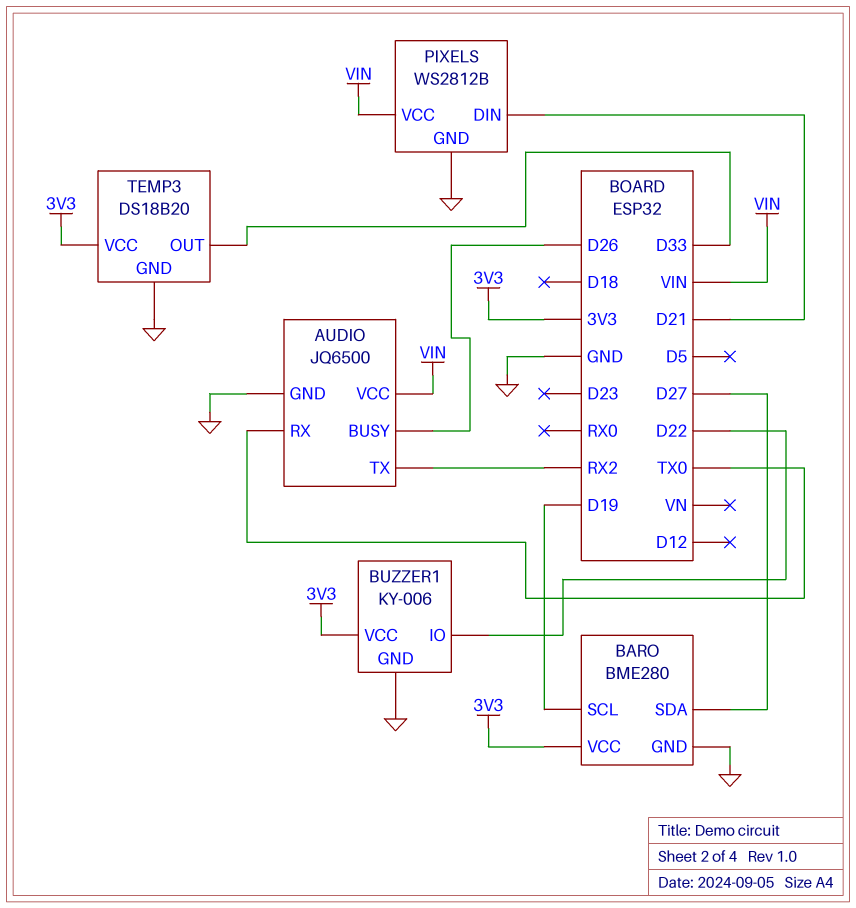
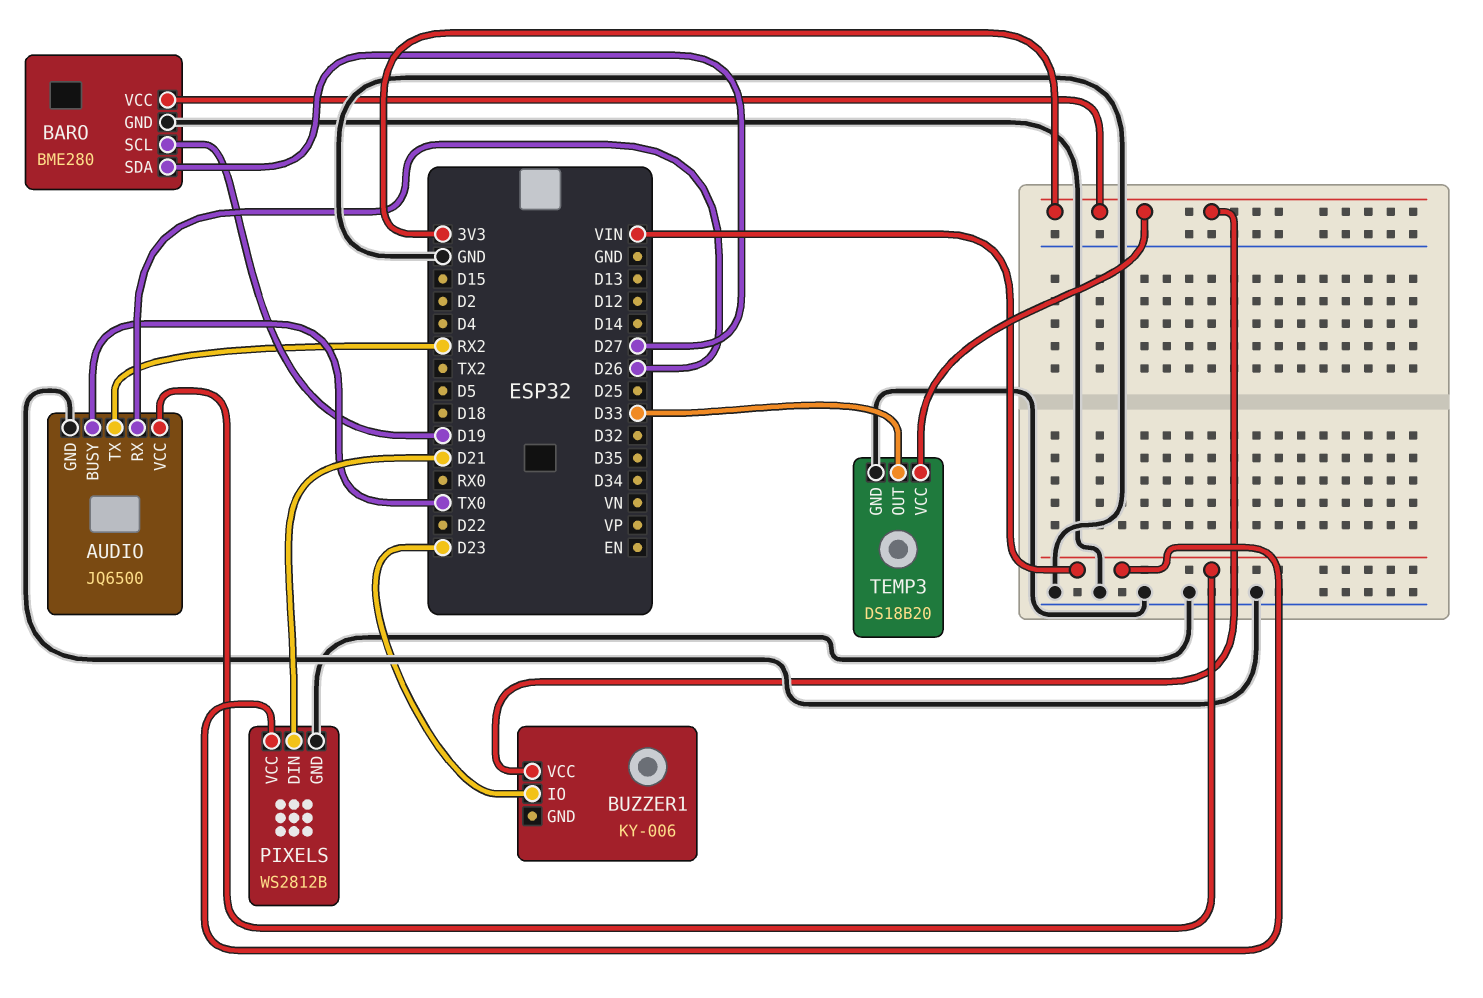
AUDIO pin BUSY: D26 -> TX0
AUDIO pin RX: TX0 -> D26
BUZZER1 pin GND: GND -> none
BUZZER1 pin IO: D22 -> D23

